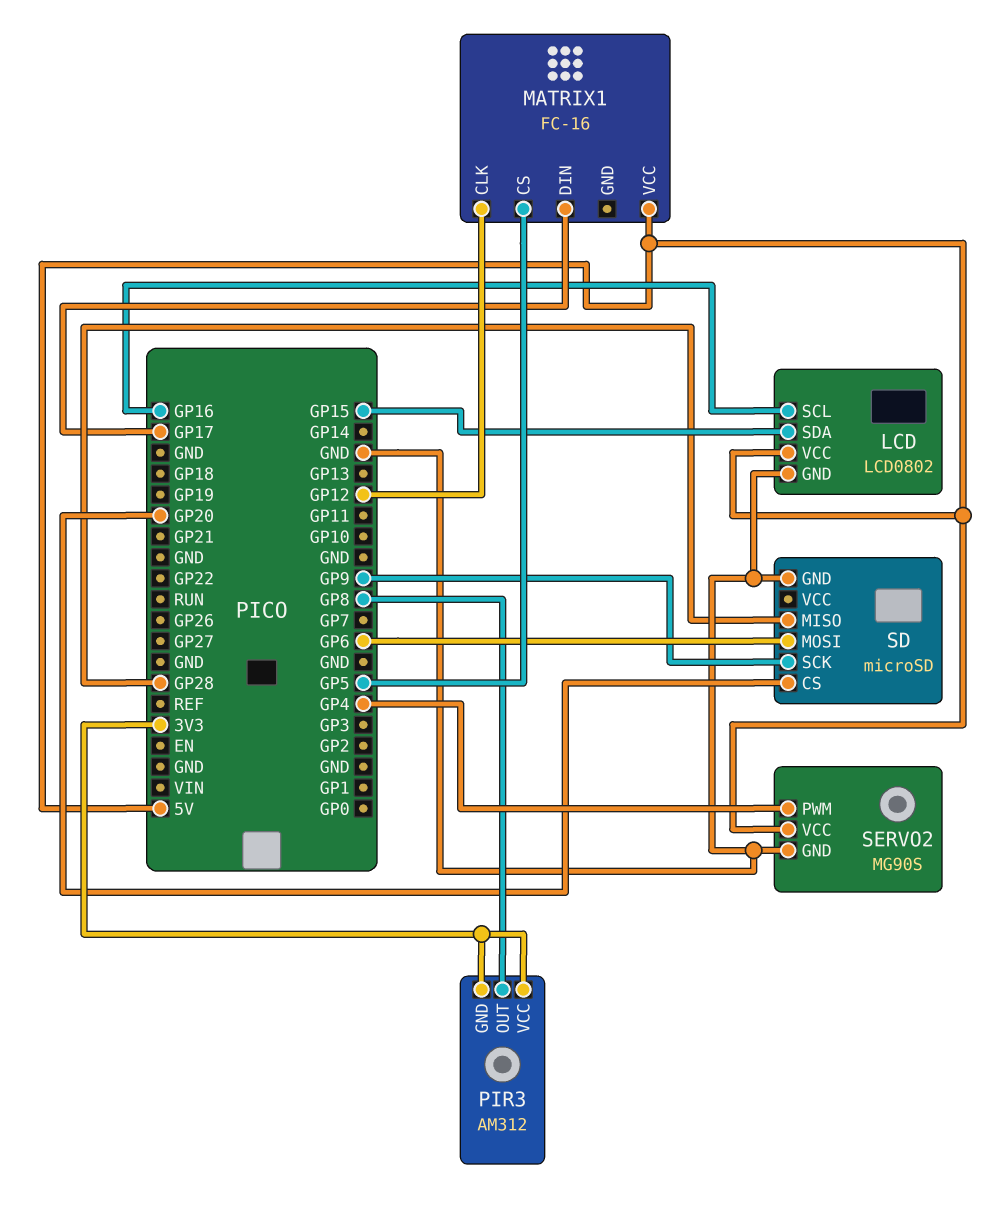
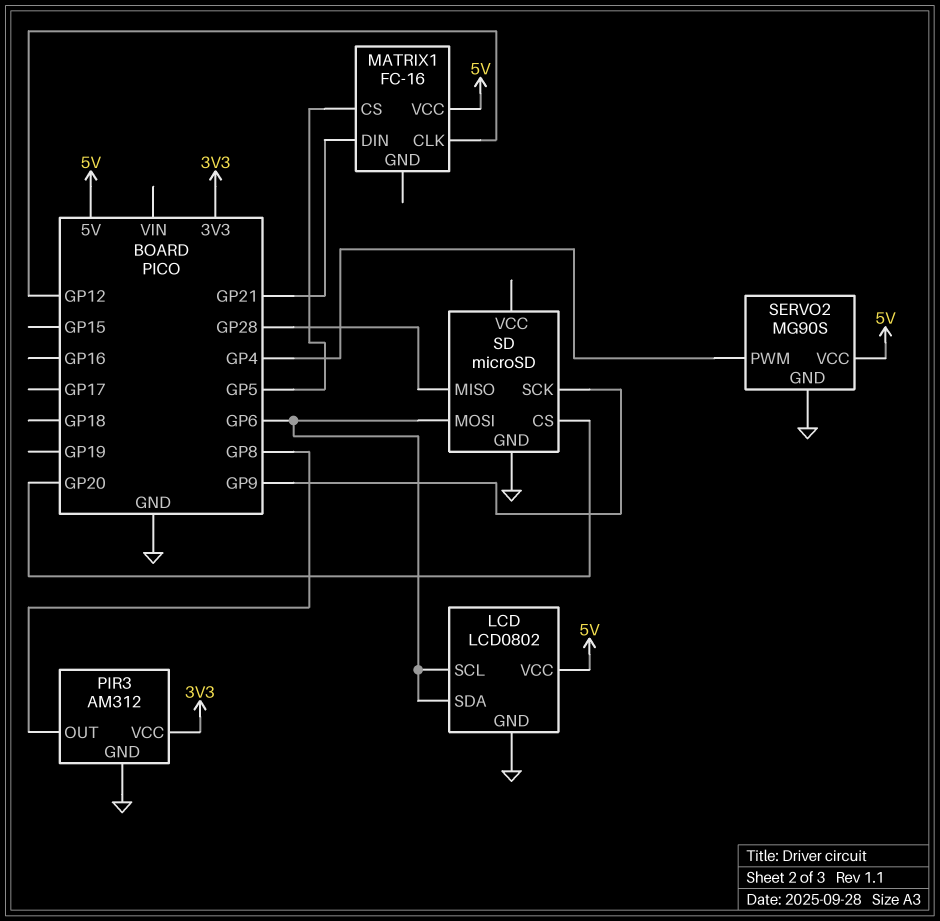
LCD pin SCL: GP16 -> GP6
LCD pin SDA: GP15 -> GP6
MATRIX1 pin DIN: GP17 -> GP21
PIR3 pin GND: 3V3 -> GND

